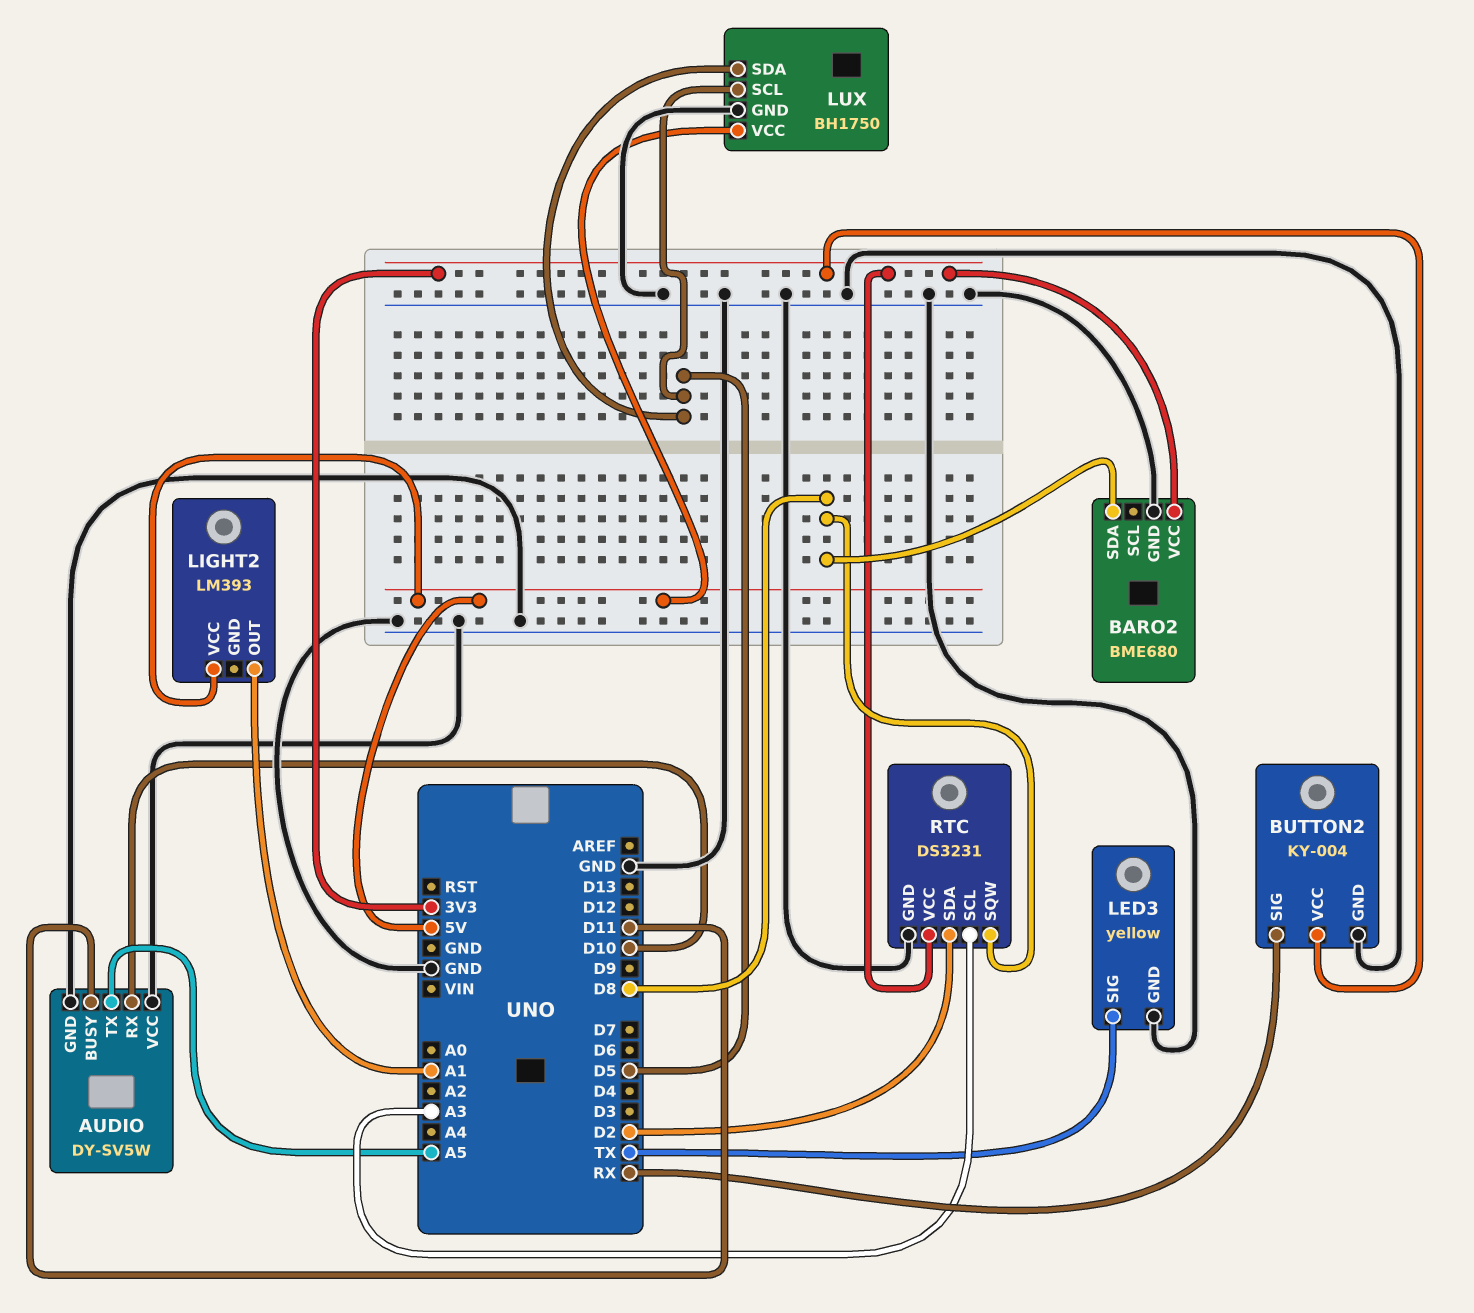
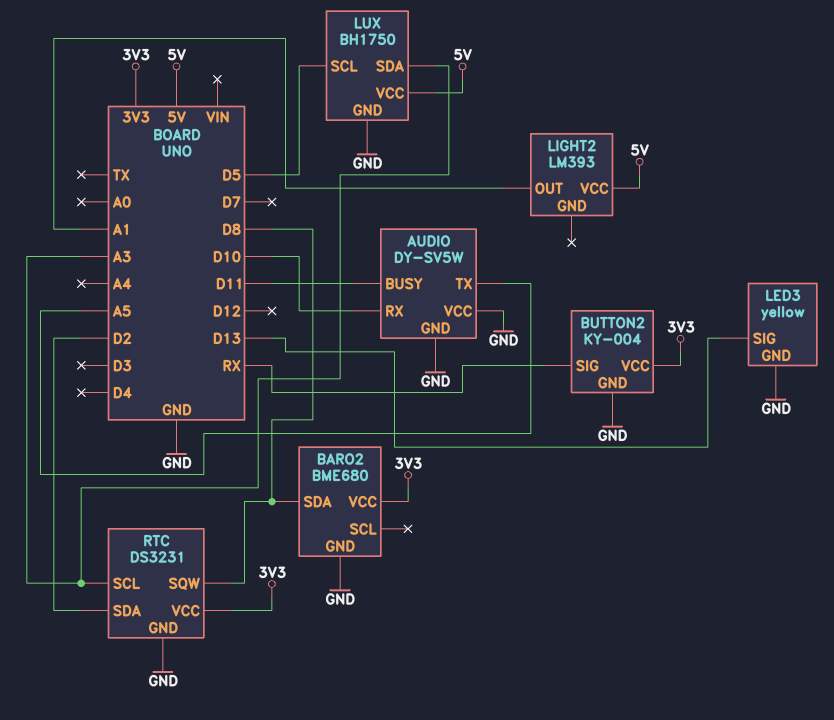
LED3 pin SIG: TX -> D13
LUX pin SDA: D5 -> A3

